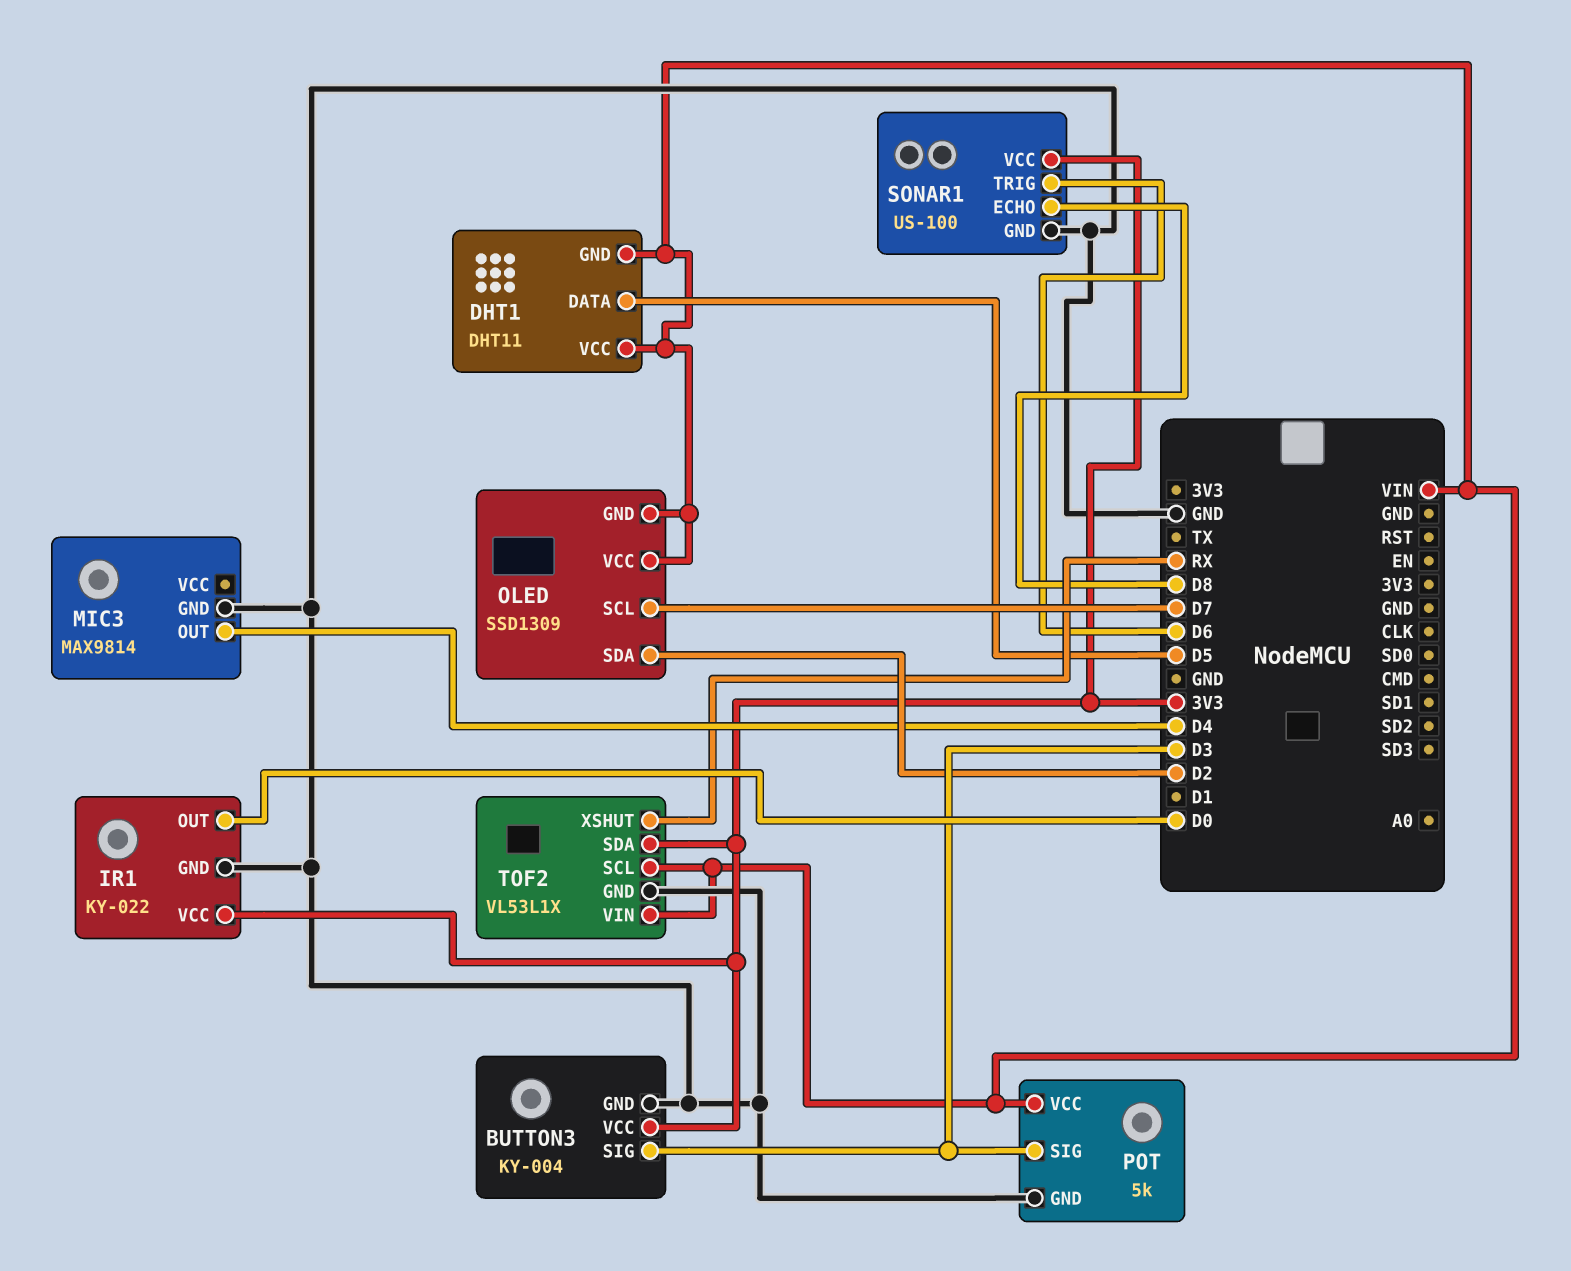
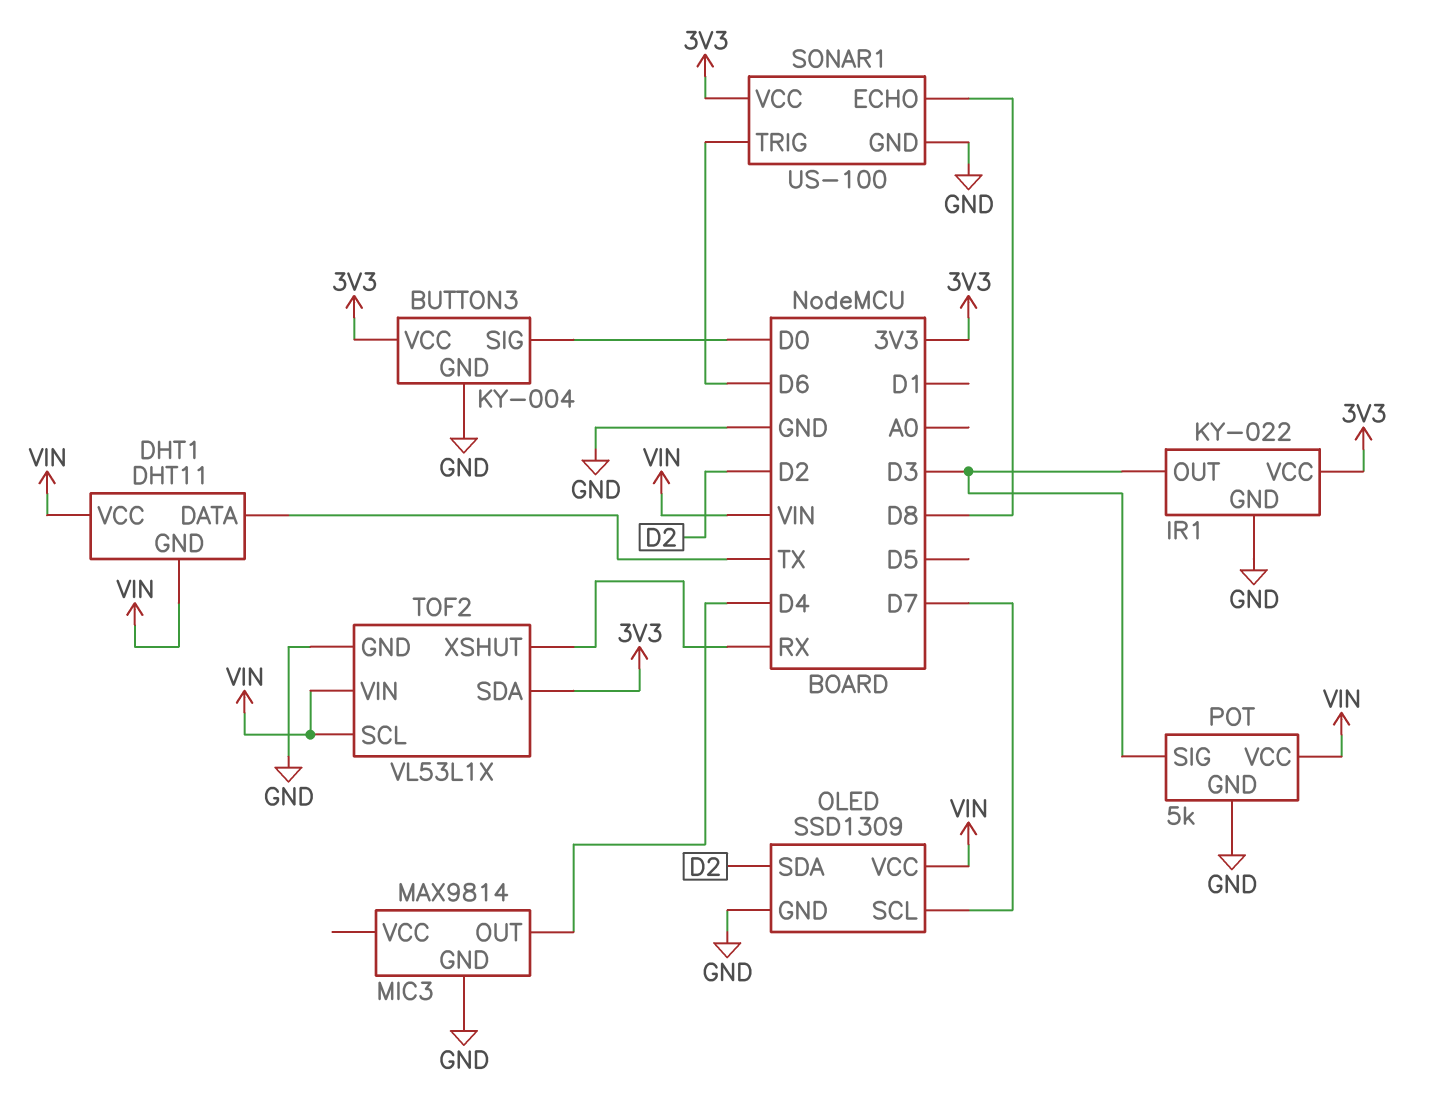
BUTTON3 pin SIG: D3 -> D0
DHT1 pin DATA: D5 -> TX
IR1 pin OUT: D0 -> D3
OLED pin GND: VIN -> GND

